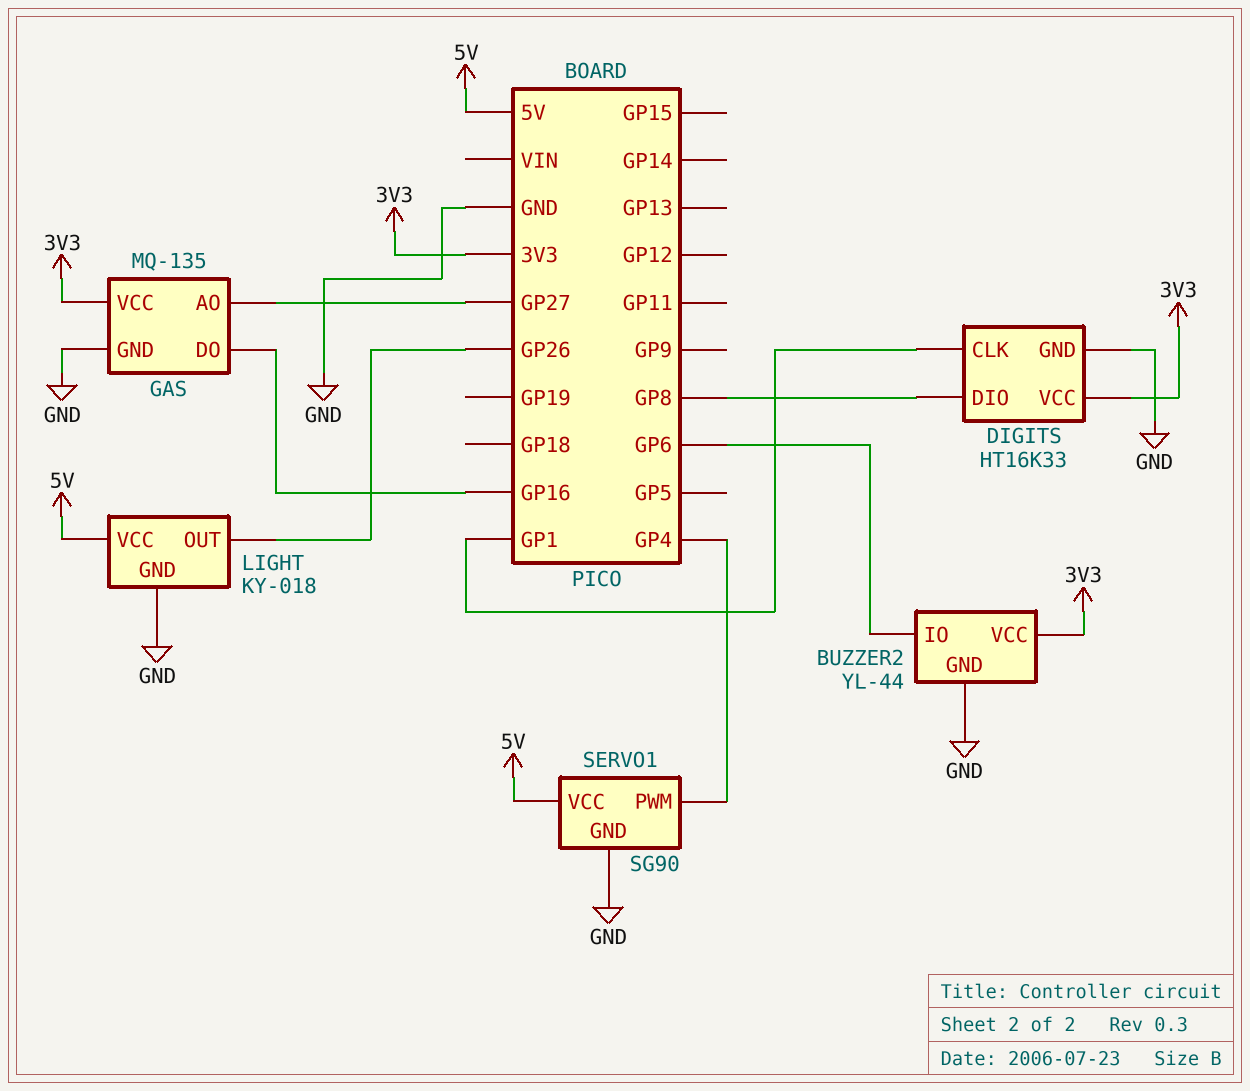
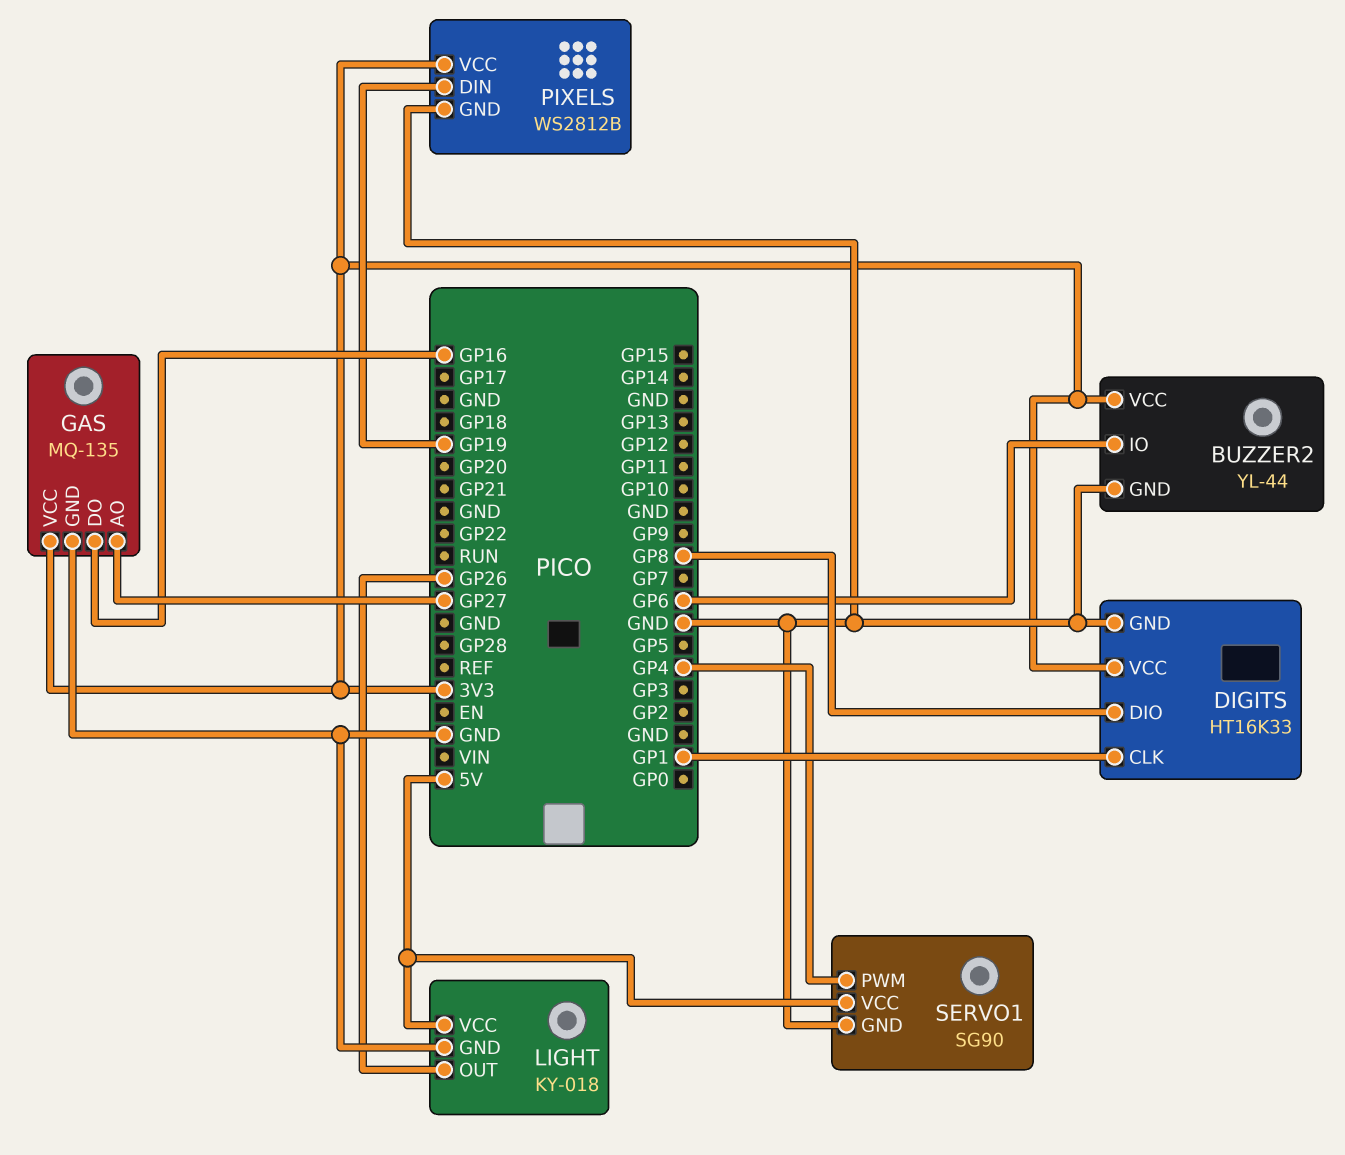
PIXELS: none -> WS2812B
PIXELS pin DIN: none -> GP19
PIXELS pin GND: none -> GND
PIXELS pin VCC: none -> 3V3

